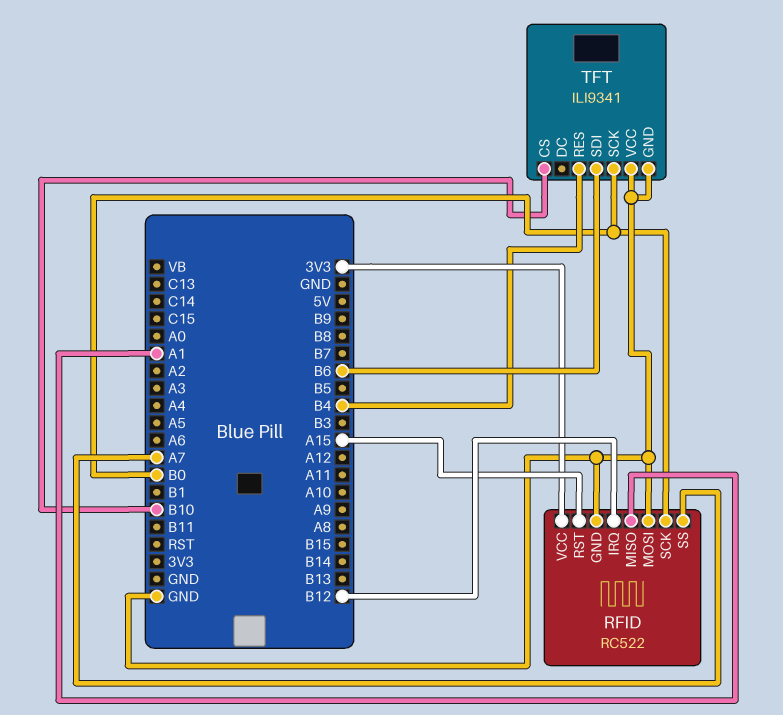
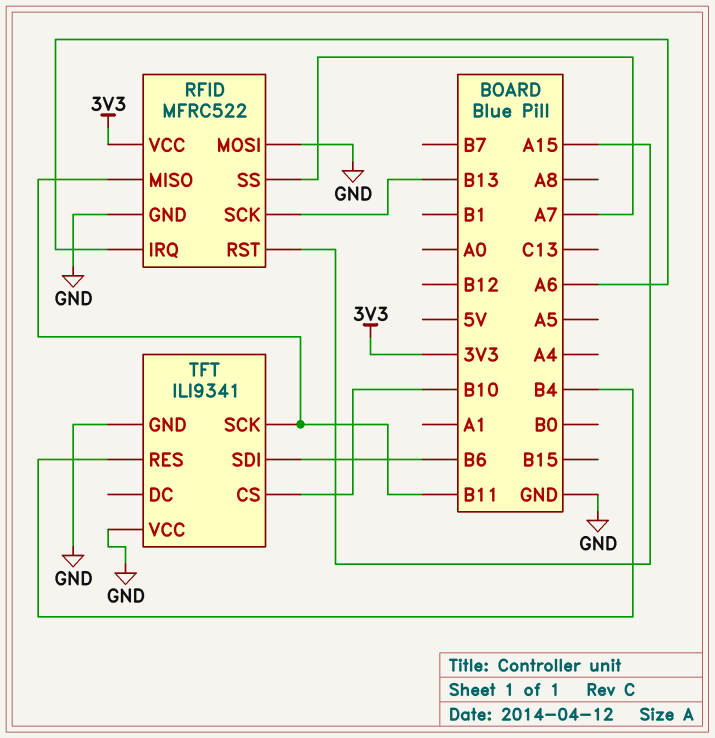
RFID: RC522 -> MFRC522
RFID pin IRQ: B12 -> A6
RFID pin MISO: A1 -> B11
RFID pin SCK: B0 -> B13
TFT pin SCK: B0 -> B11

